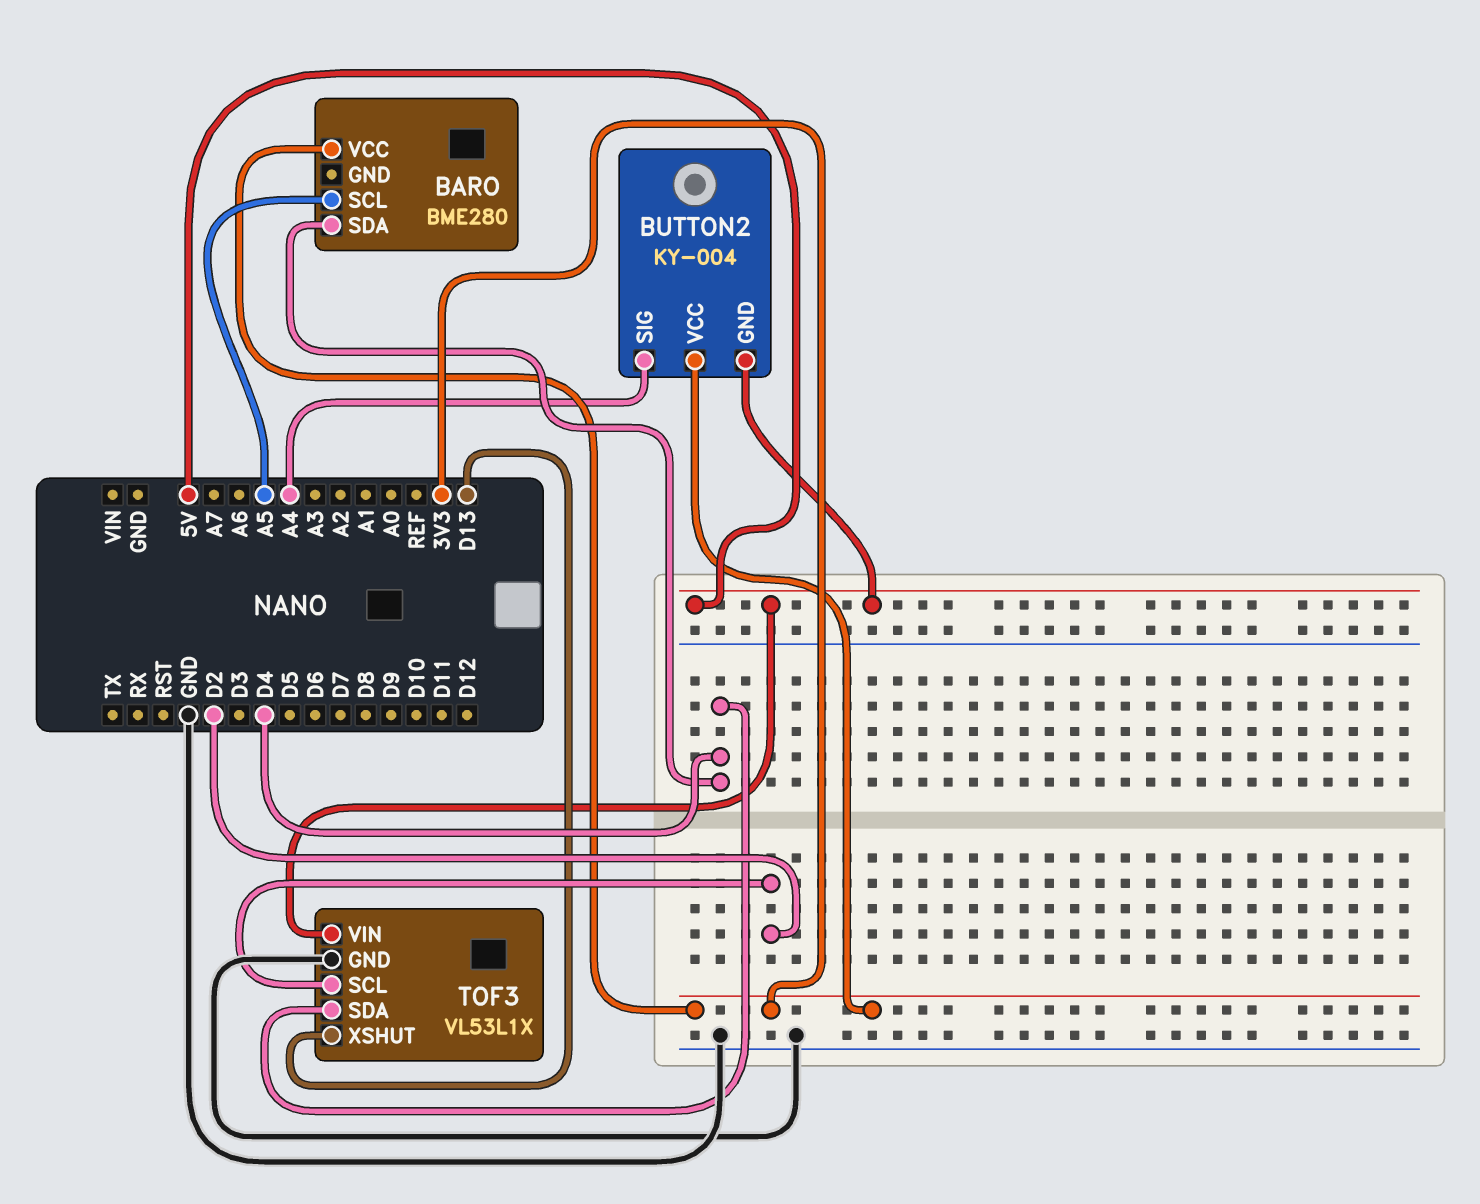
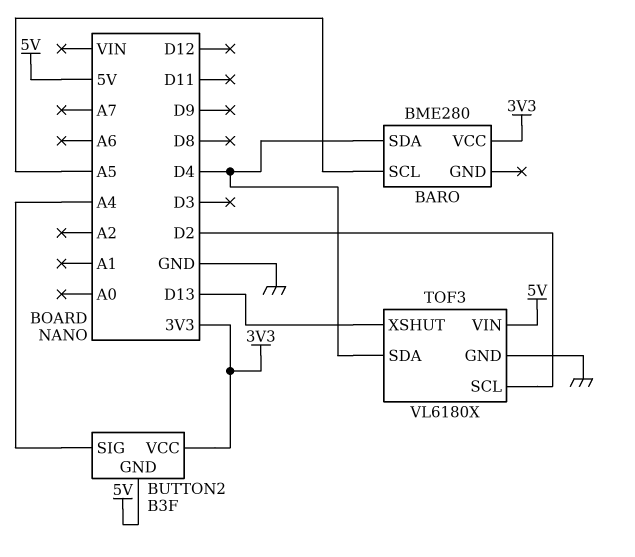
BUTTON2: KY-004 -> B3F
TOF3: VL53L1X -> VL6180X

